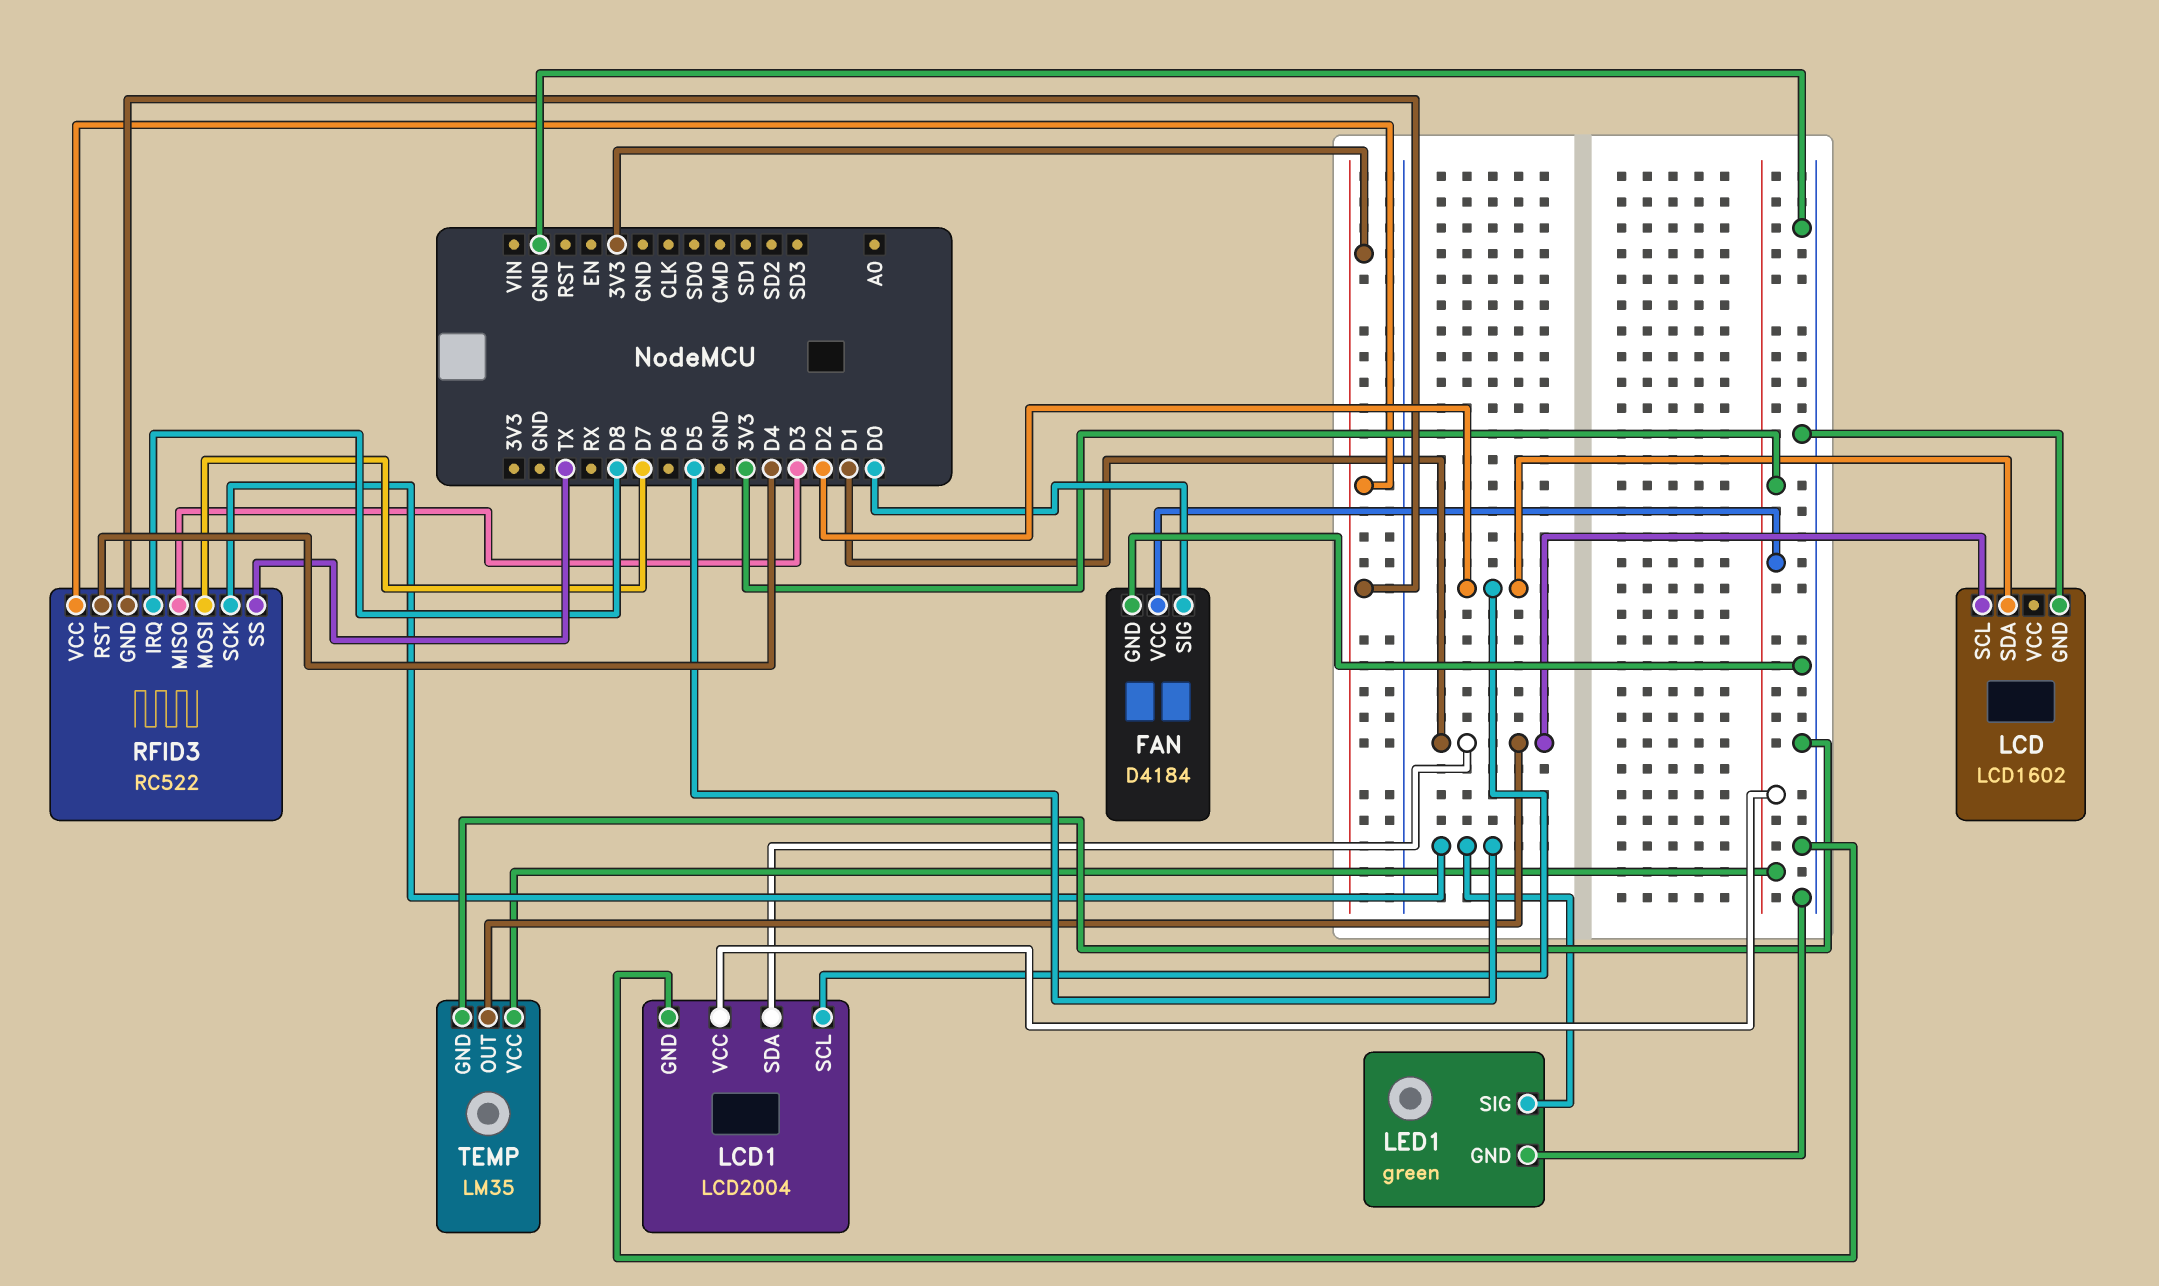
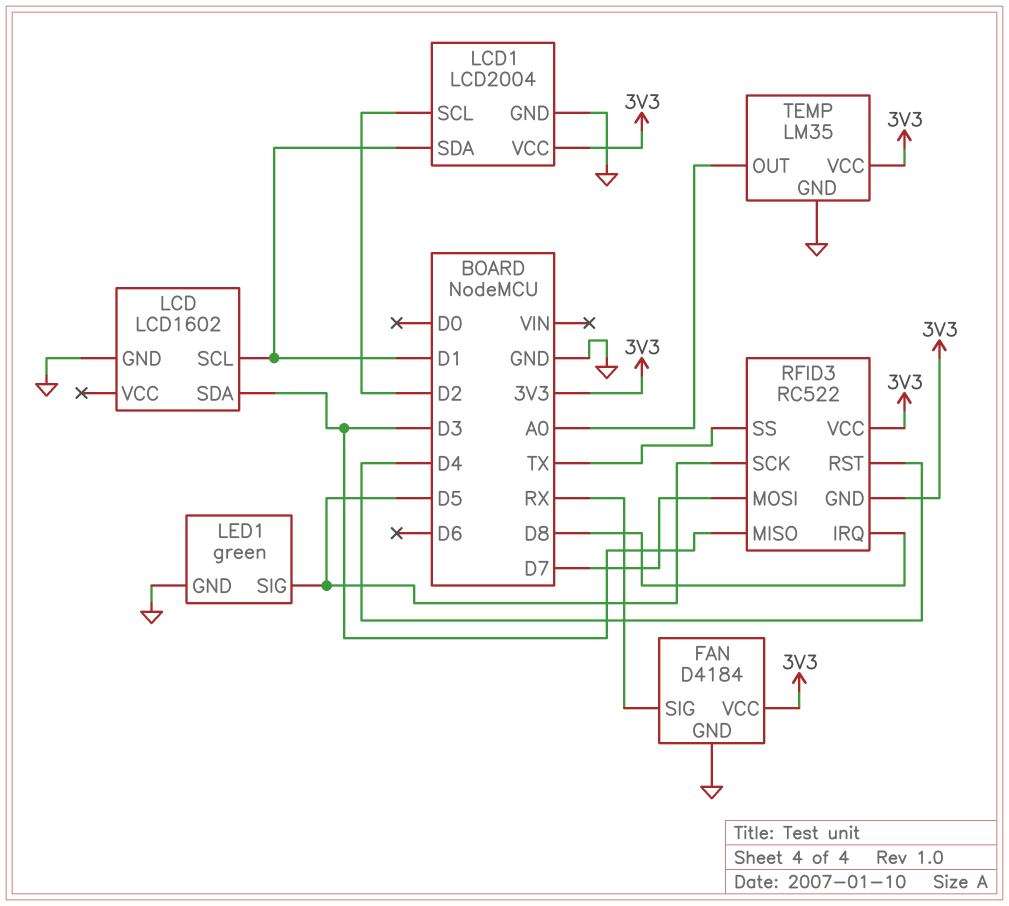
FAN pin SIG: D0 -> RX
LCD pin SDA: D2 -> D3
TEMP pin OUT: D1 -> A0

